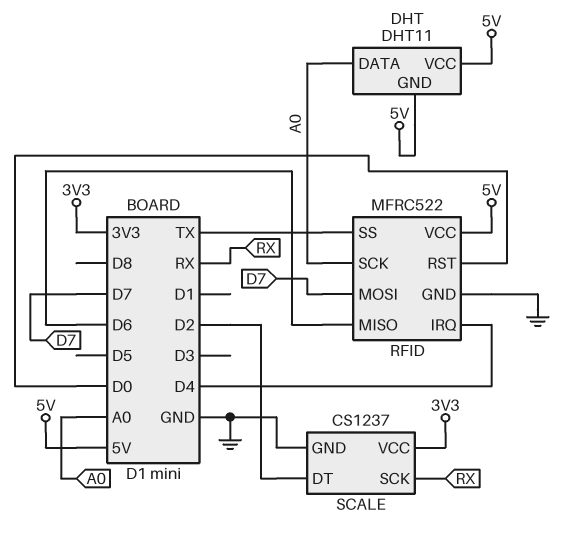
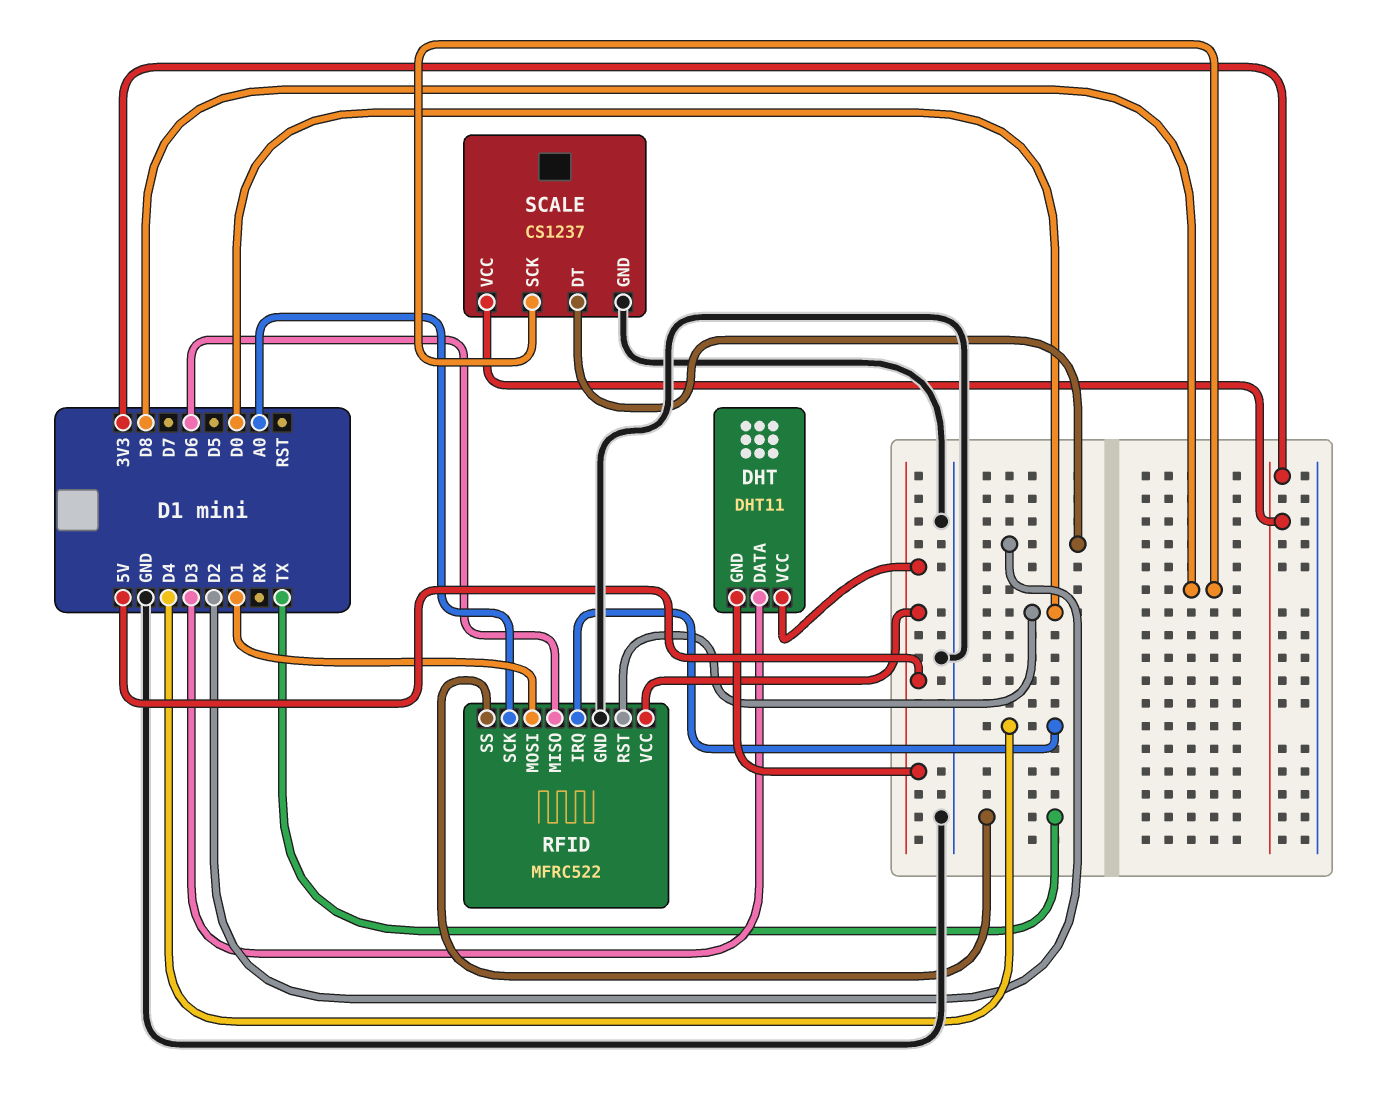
DHT pin DATA: A0 -> D3
RFID pin MOSI: D7 -> D1
SCALE pin SCK: RX -> D8

